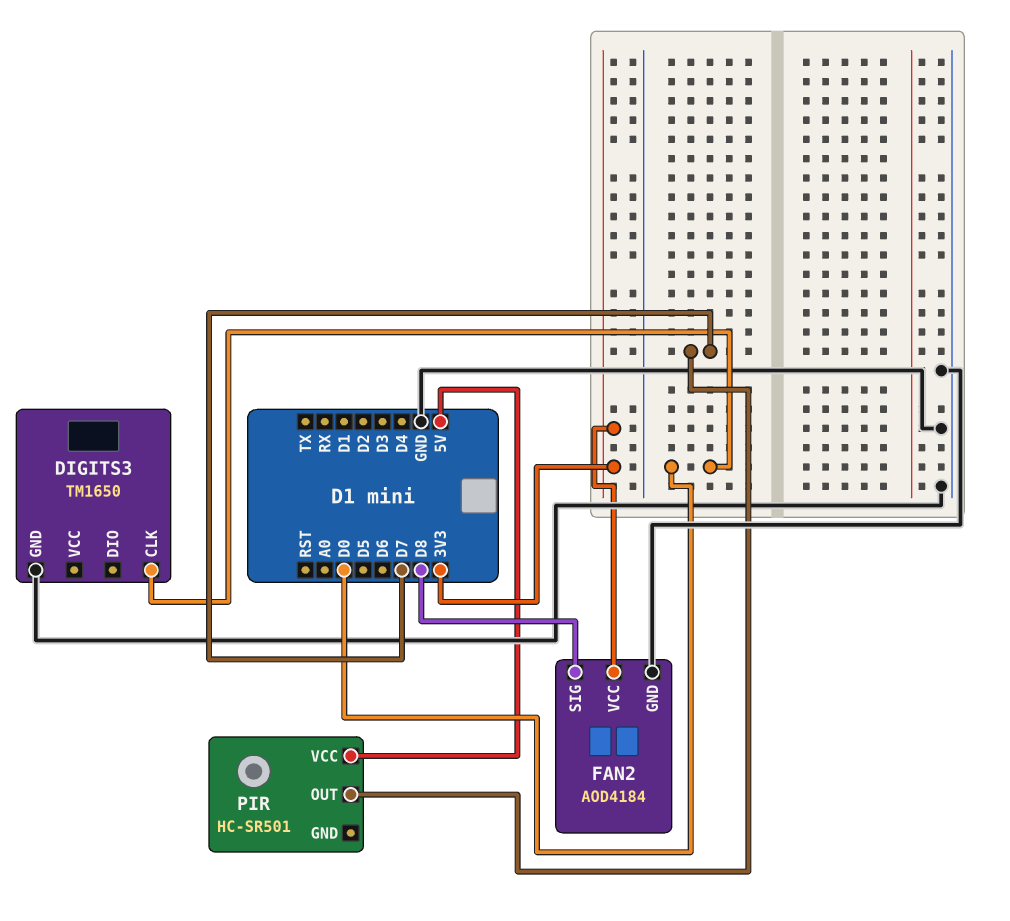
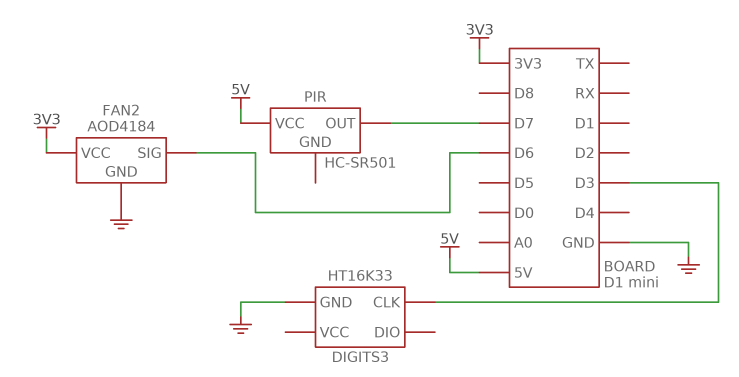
DIGITS3: TM1650 -> HT16K33
DIGITS3 pin CLK: D0 -> D3
FAN2 pin SIG: D8 -> D6

